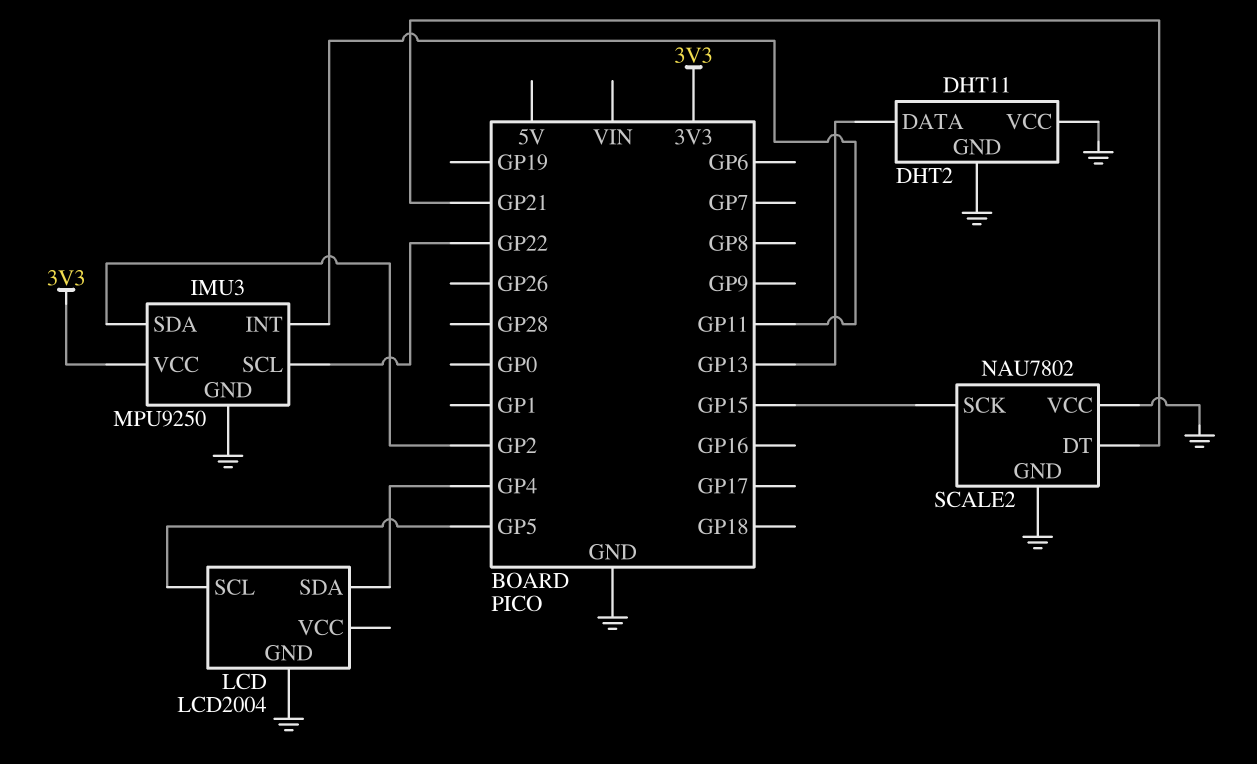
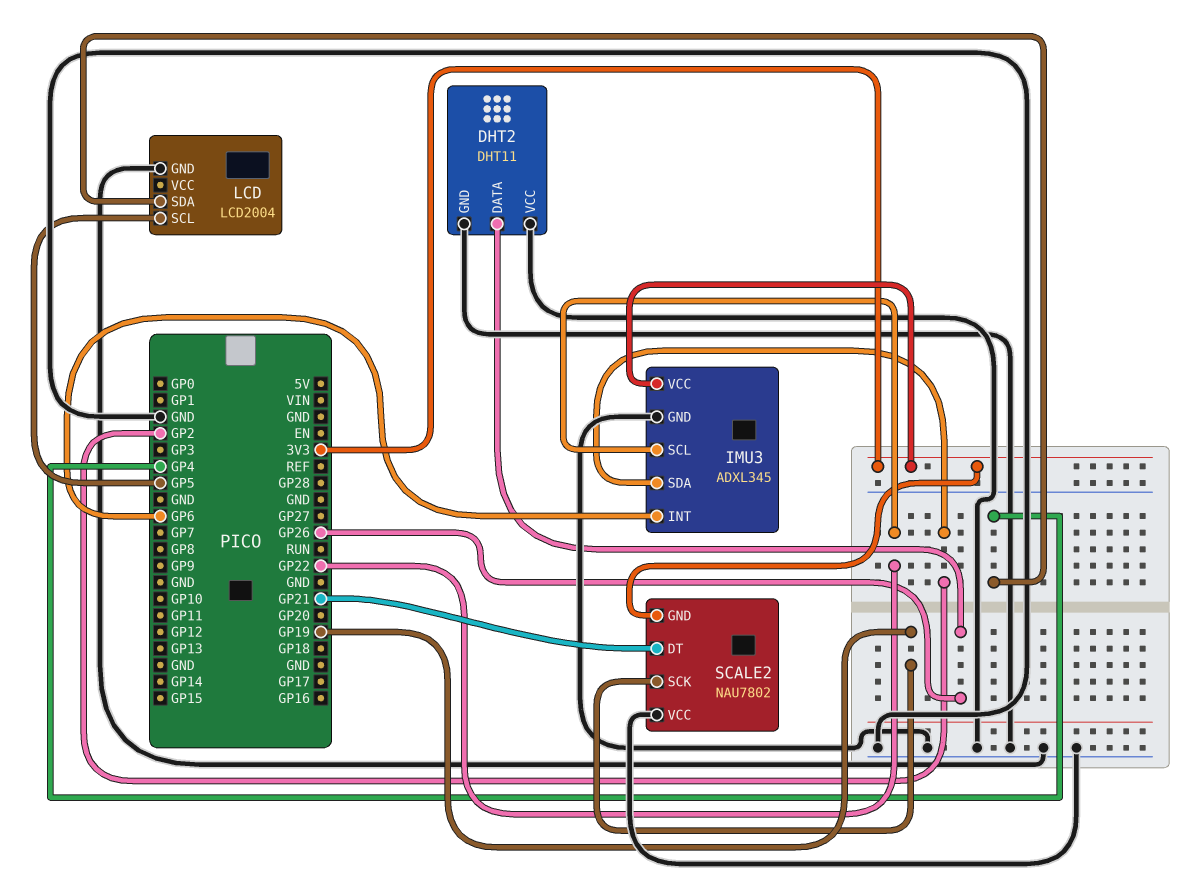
DHT2 pin DATA: GP13 -> GP26
IMU3: MPU9250 -> ADXL345
IMU3 pin INT: GP11 -> GP6
SCALE2 pin GND: GND -> 3V3
SCALE2 pin SCK: GP15 -> GP19

